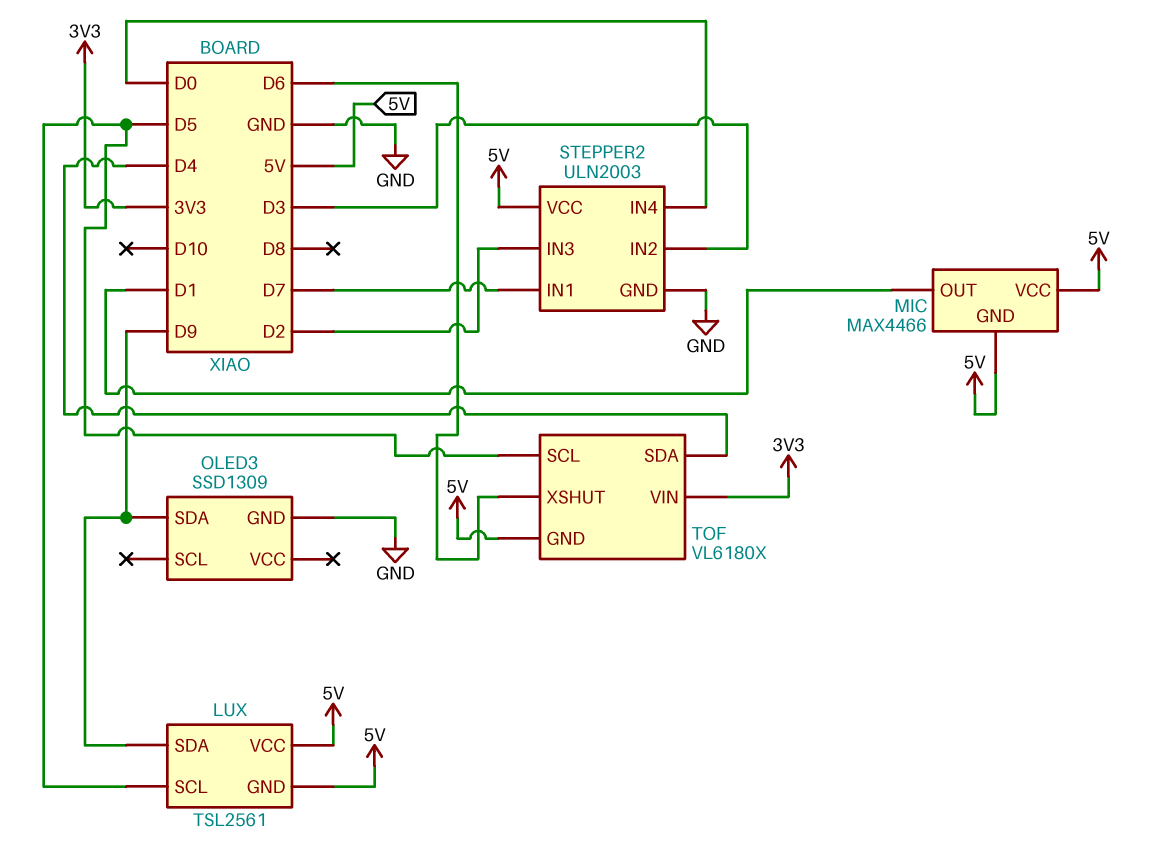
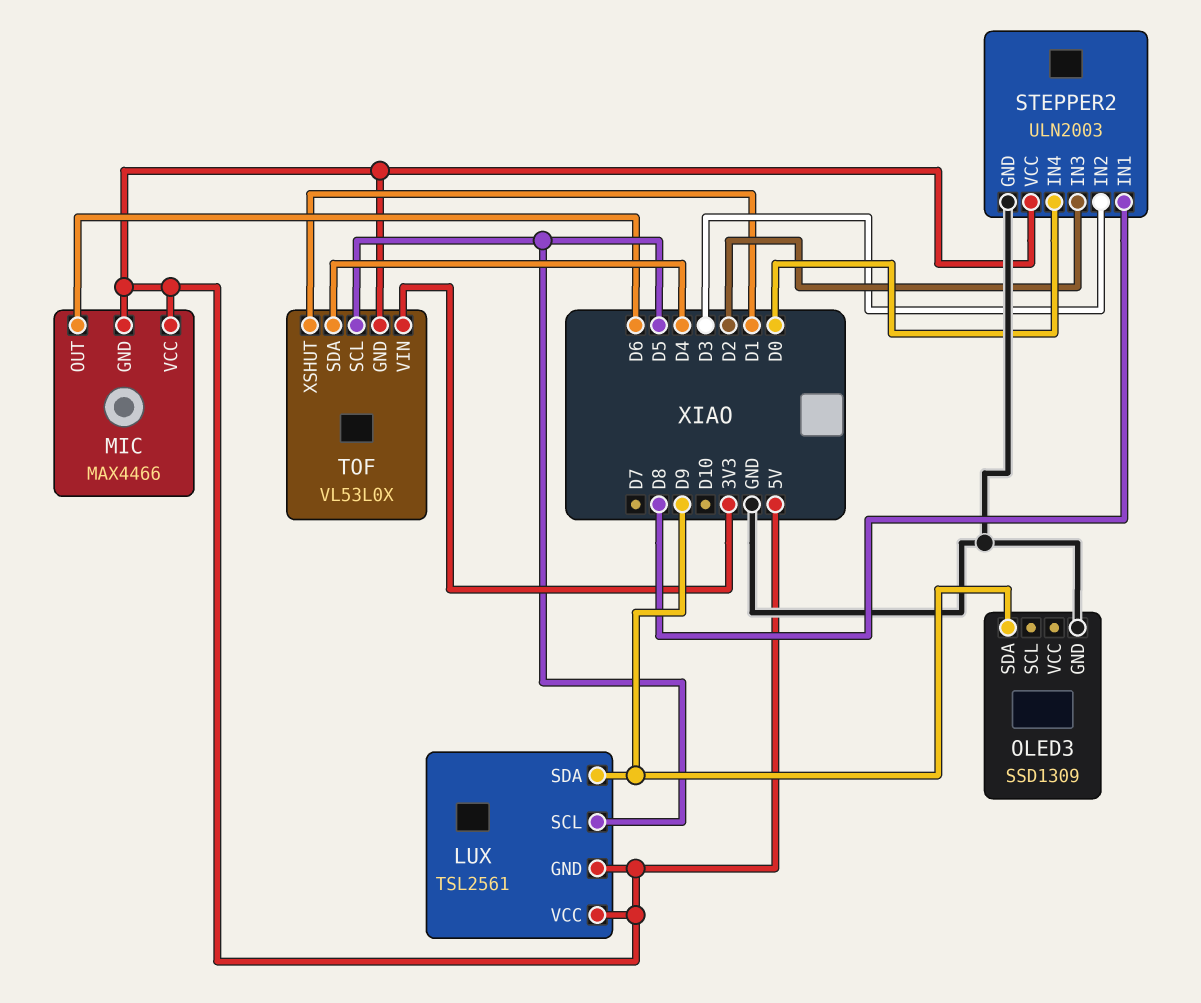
MIC pin OUT: D1 -> D6
STEPPER2 pin IN1: D7 -> D8
TOF: VL6180X -> VL53L0X
TOF pin XSHUT: D6 -> D1

